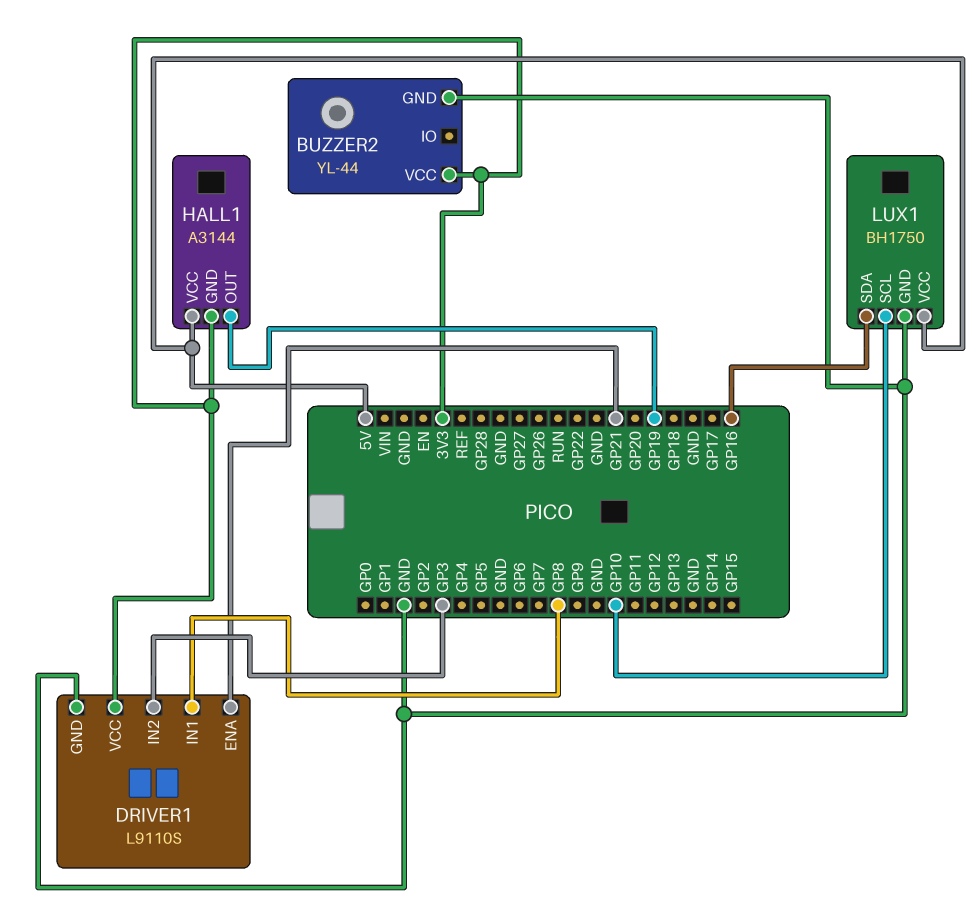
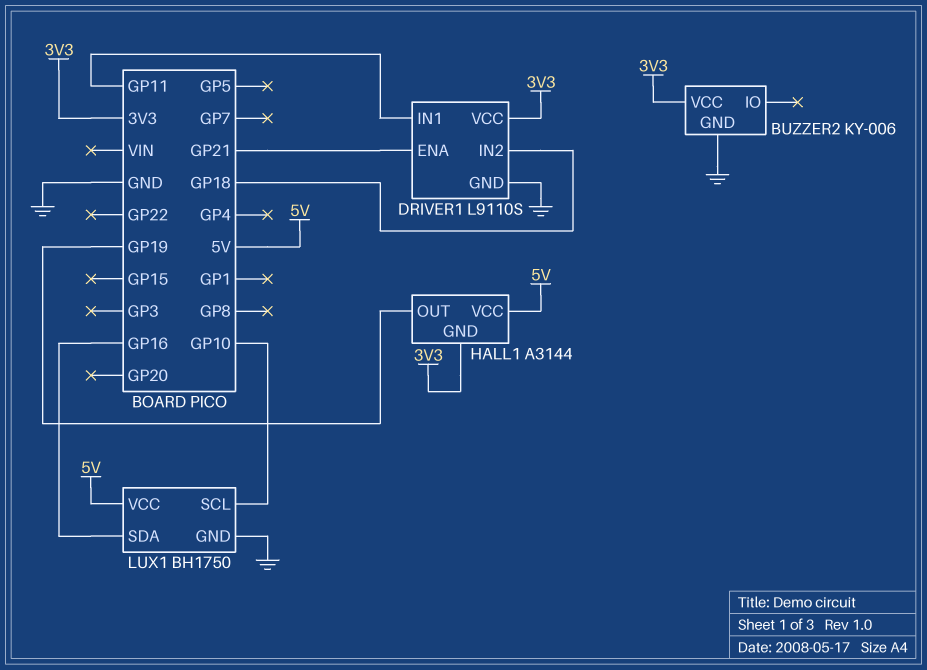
BUZZER2: YL-44 -> KY-006
DRIVER1 pin IN1: GP8 -> GP11
DRIVER1 pin IN2: GP3 -> GP18

